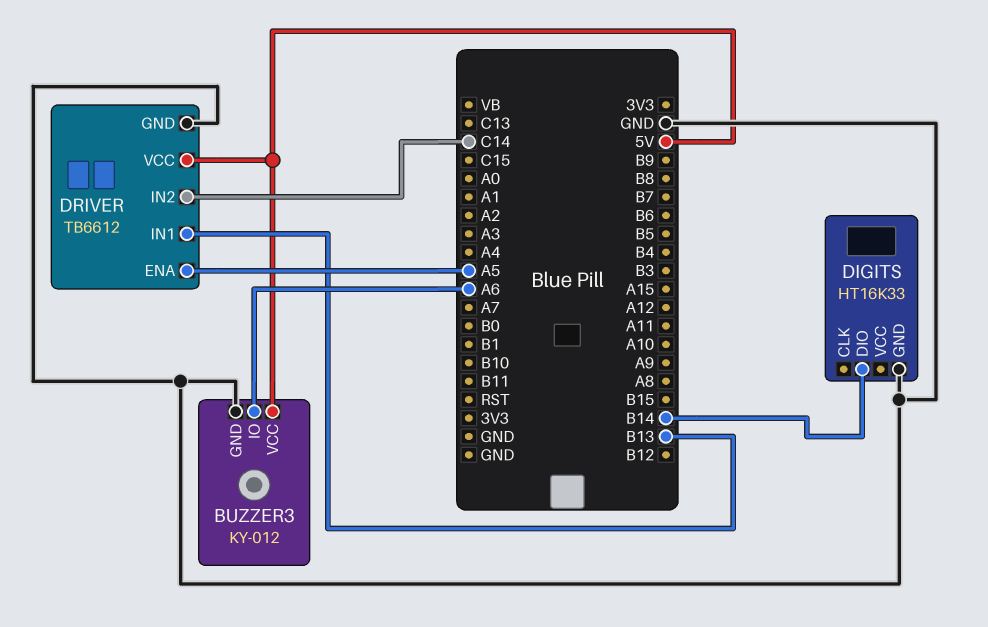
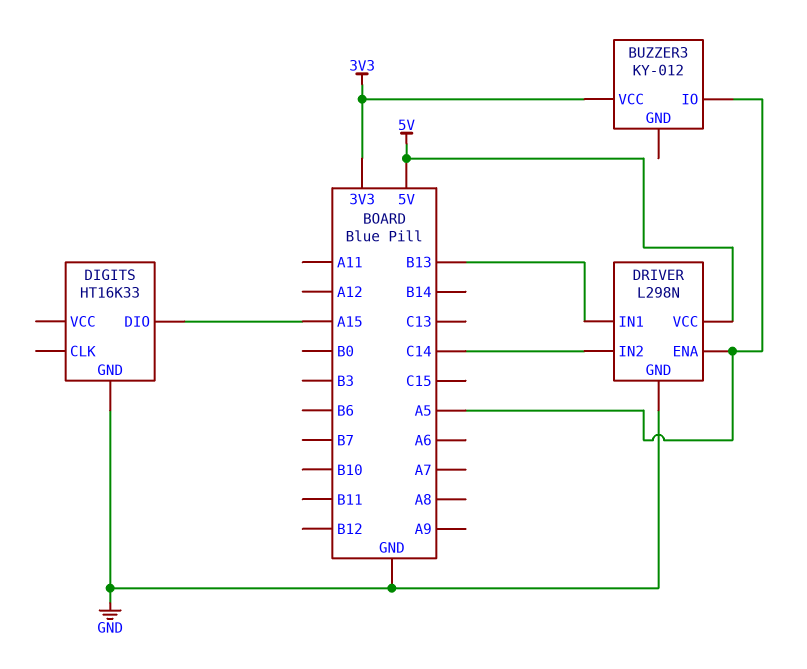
BUZZER3 pin GND: GND -> none
BUZZER3 pin IO: A6 -> A5
BUZZER3 pin VCC: 5V -> 3V3
DIGITS pin DIO: B14 -> A15
DRIVER: TB6612 -> L298N

